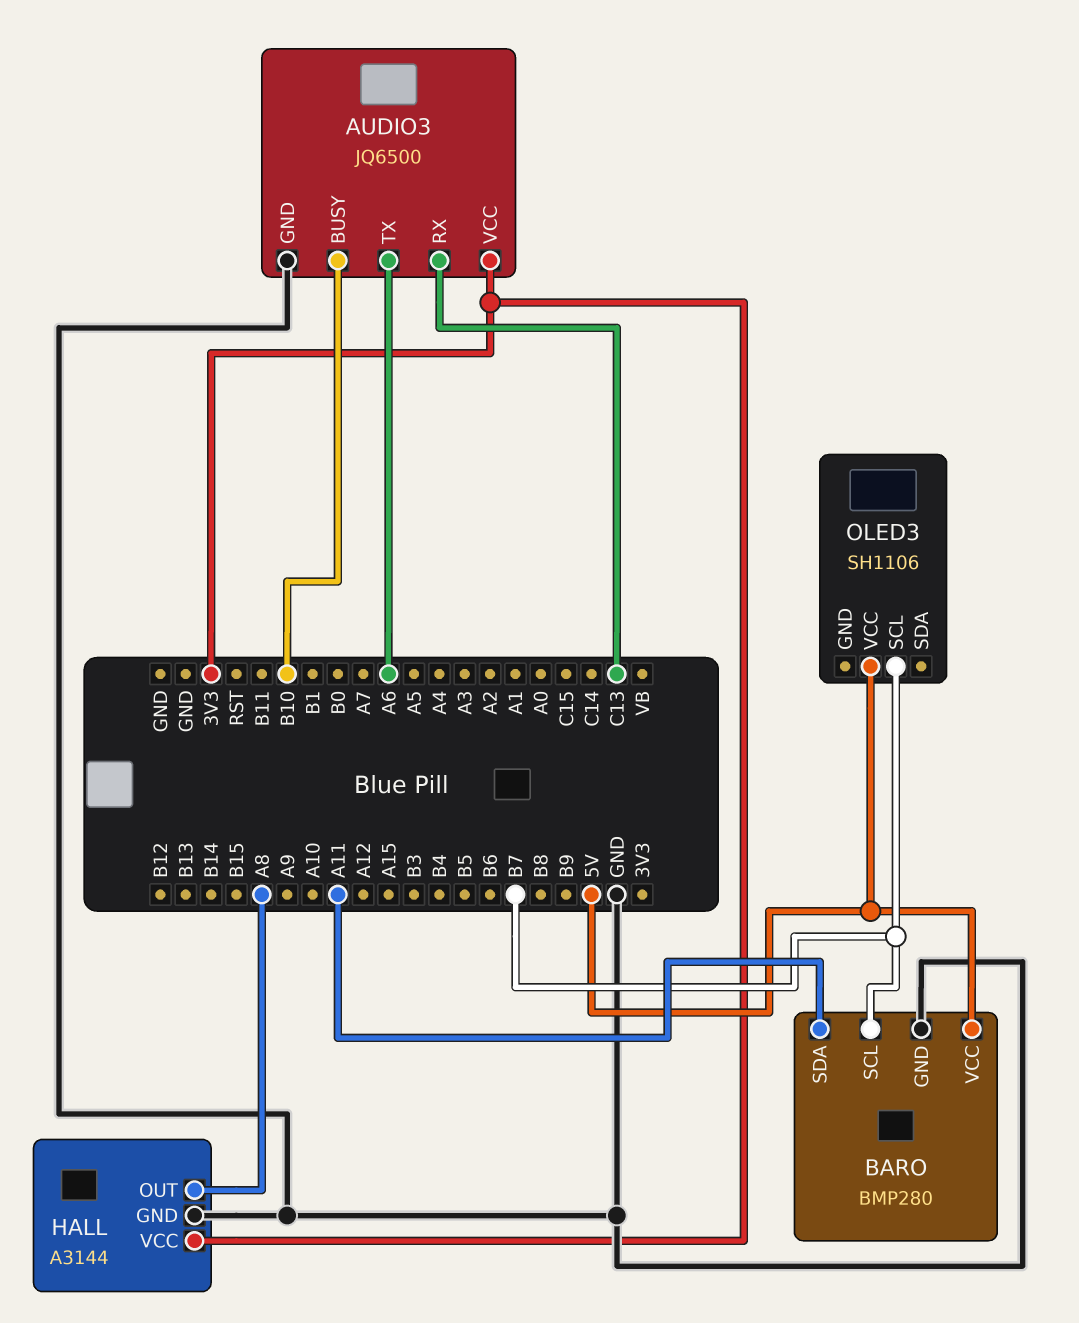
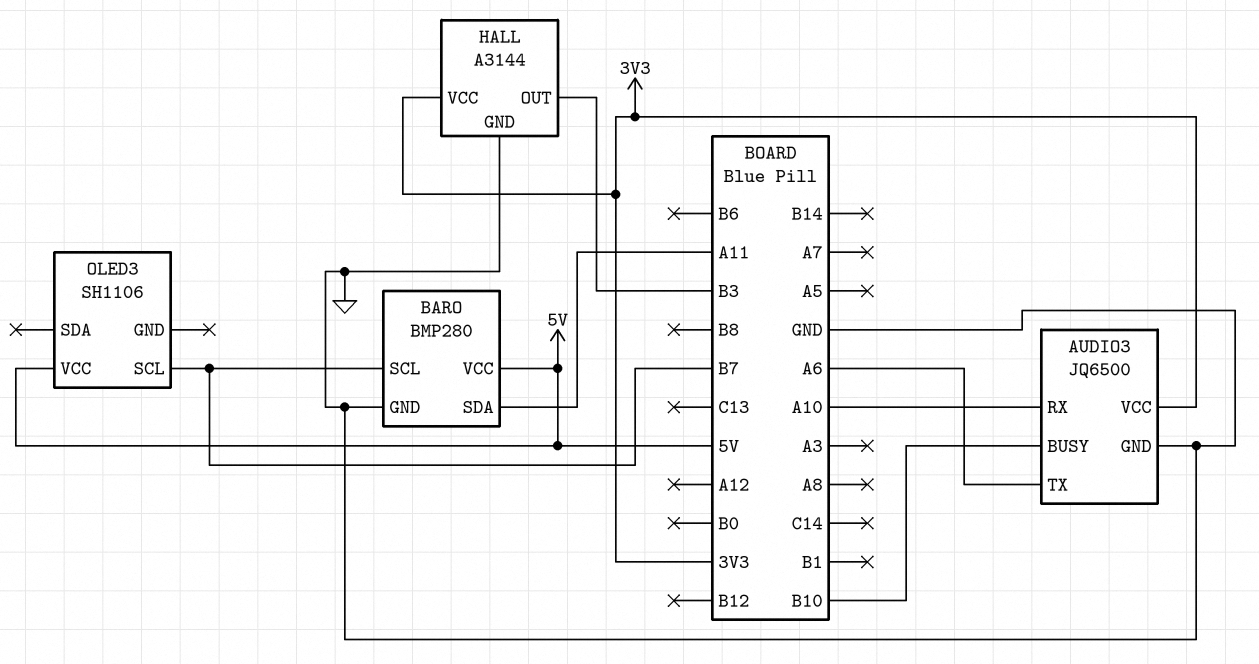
AUDIO3 pin RX: C13 -> A10
HALL pin OUT: A8 -> B3

